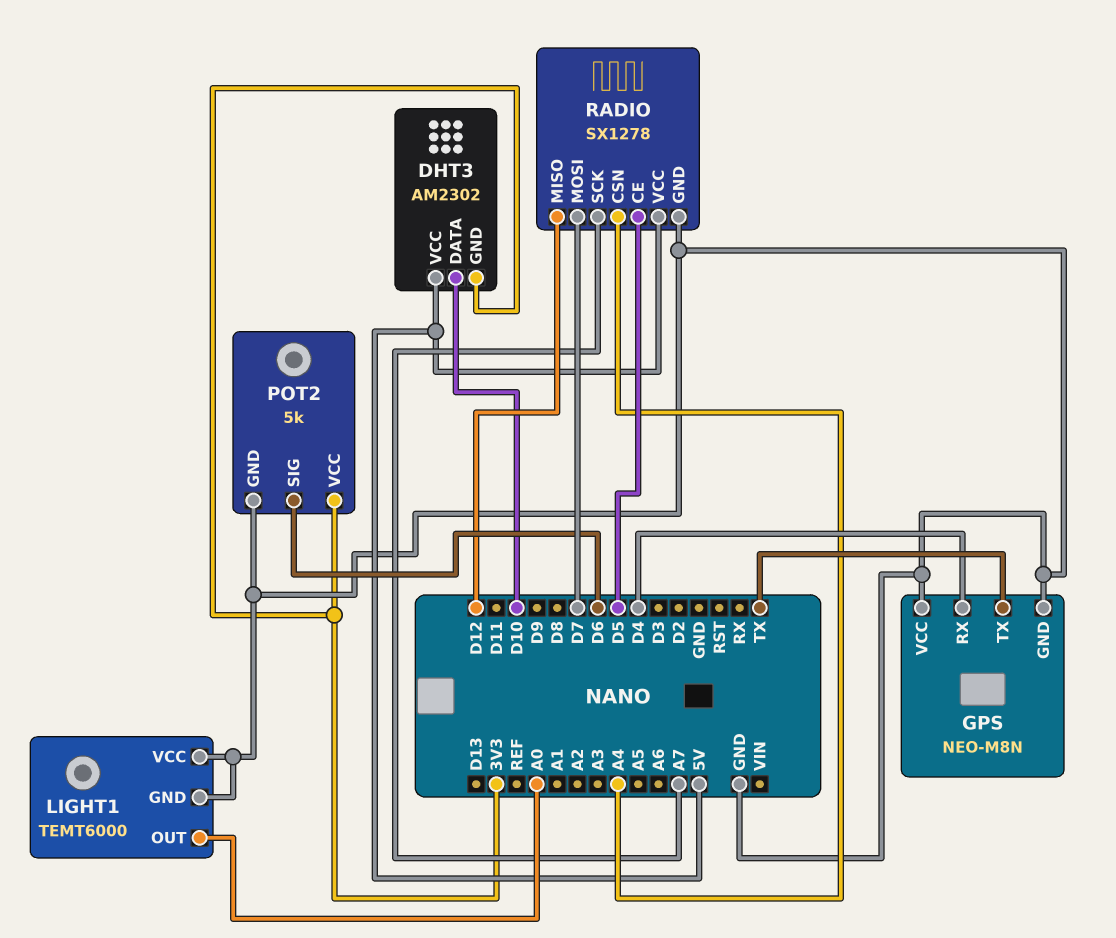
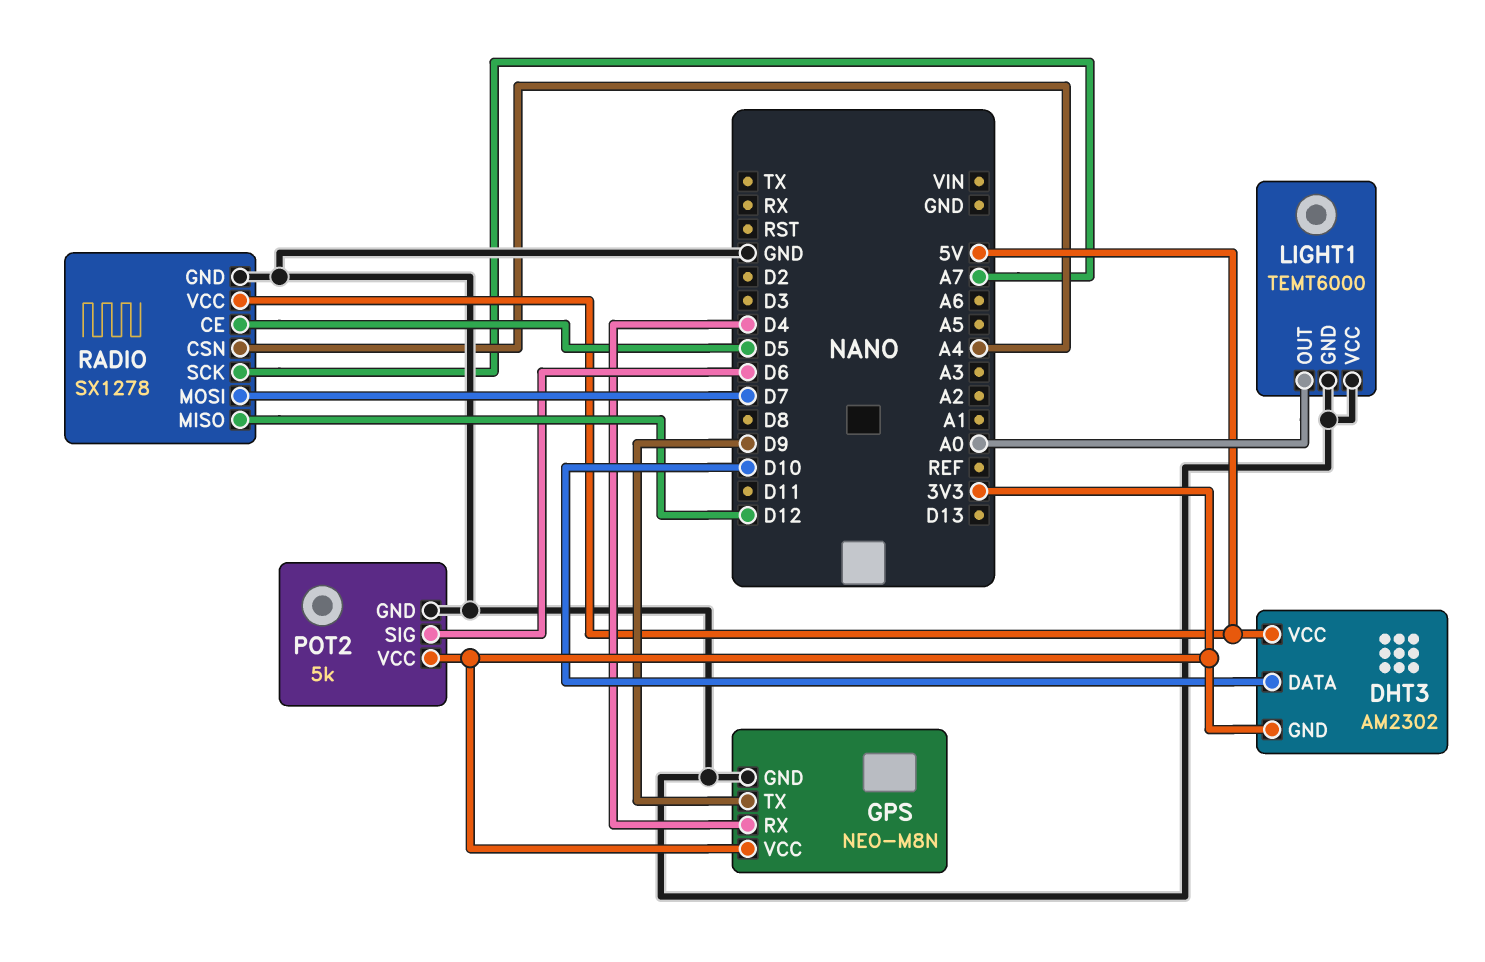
GPS pin TX: TX -> D9
GPS pin VCC: GND -> 3V3

